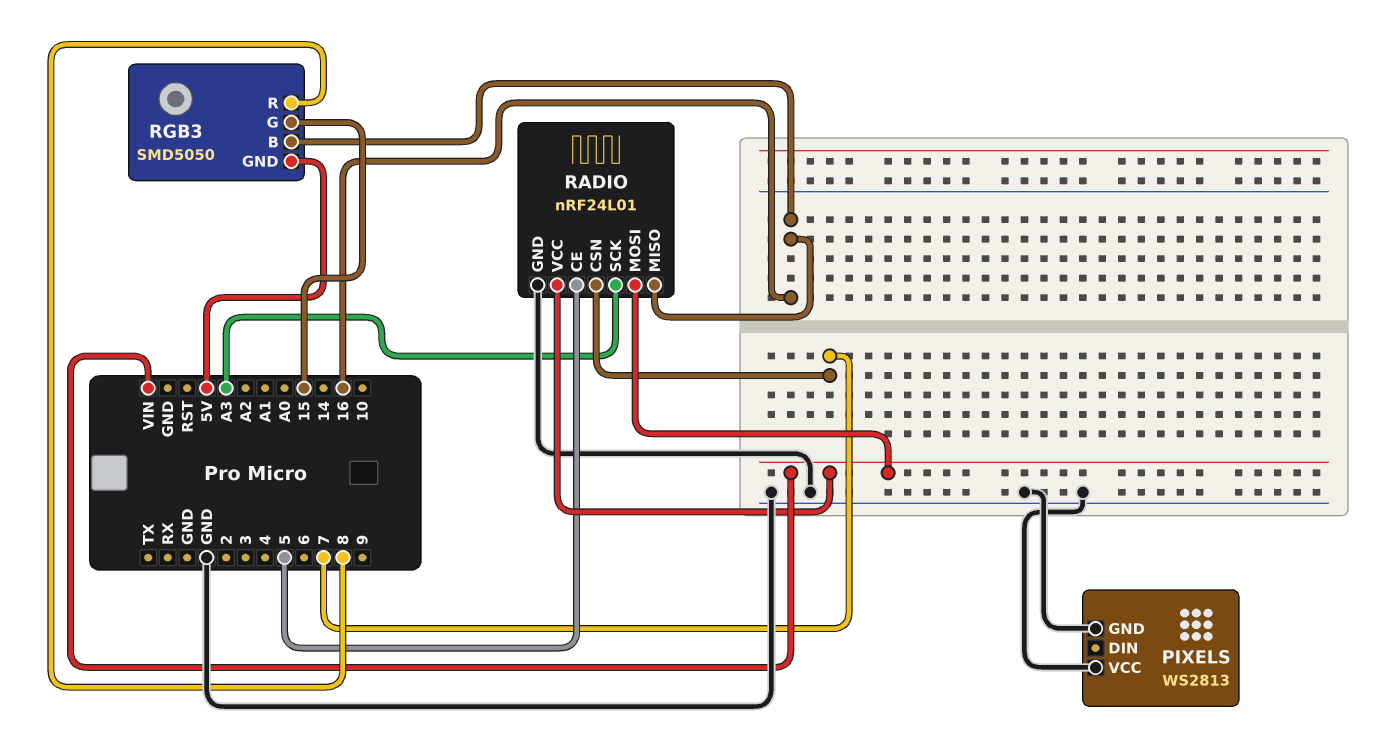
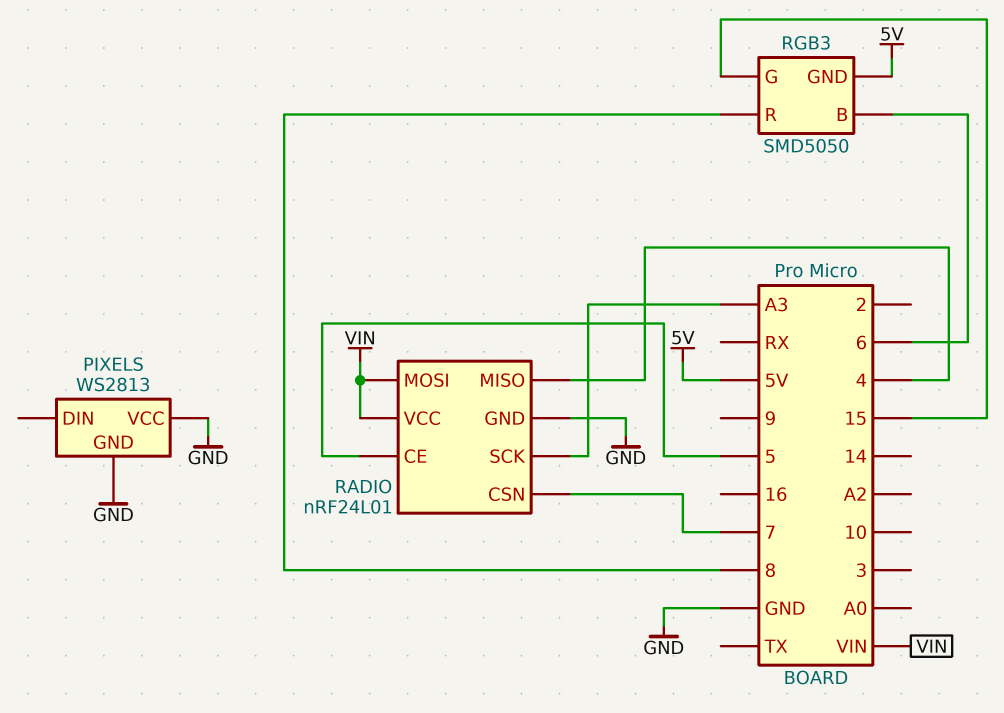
RADIO pin MISO: 16 -> 4
RGB3 pin B: 16 -> 6

